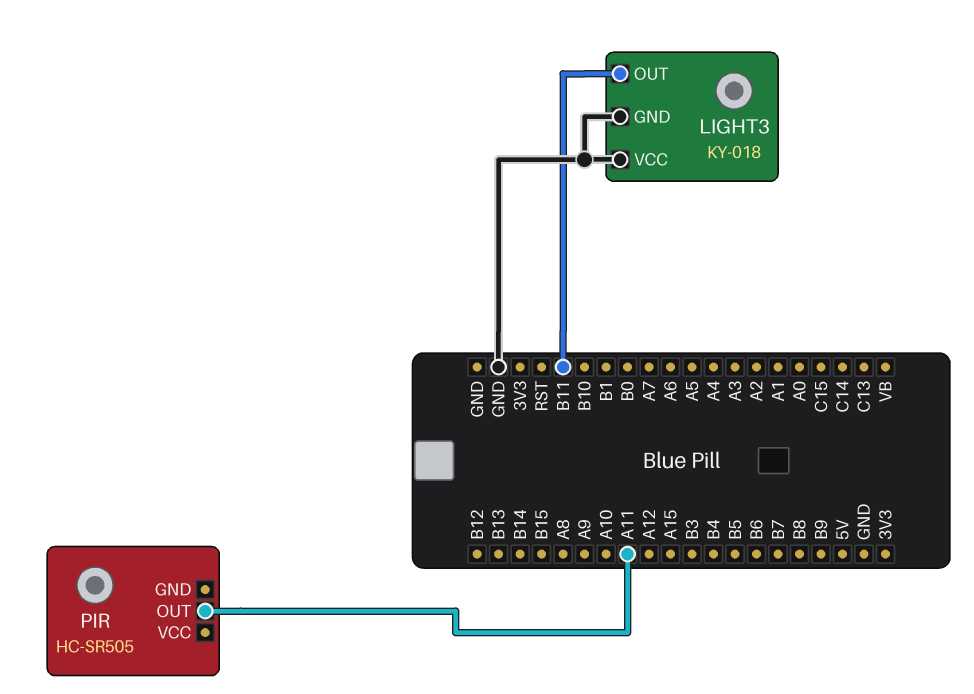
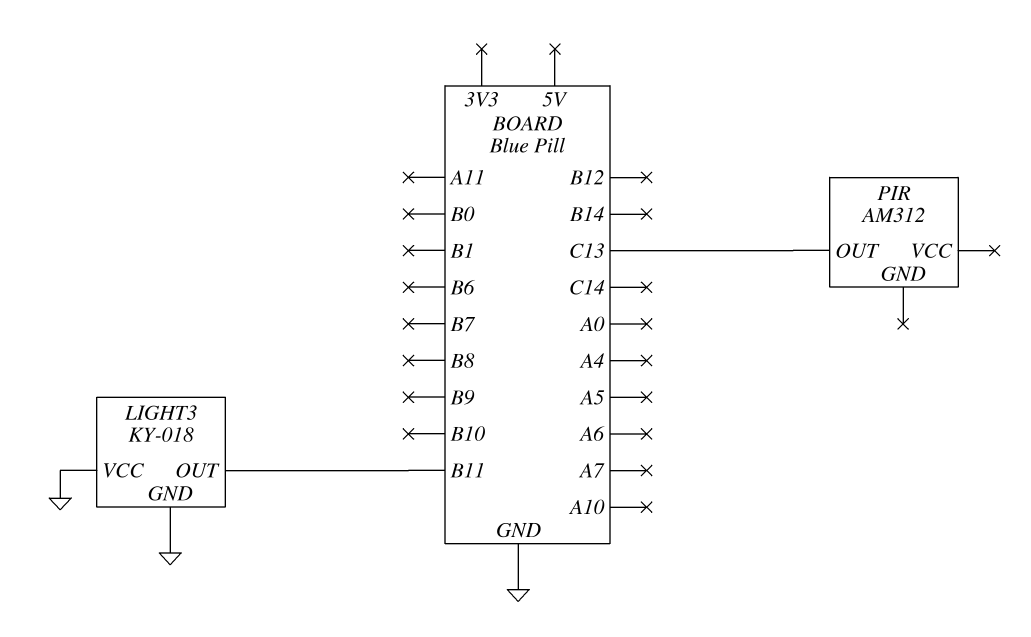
PIR: HC-SR505 -> AM312
PIR pin OUT: A11 -> C13

